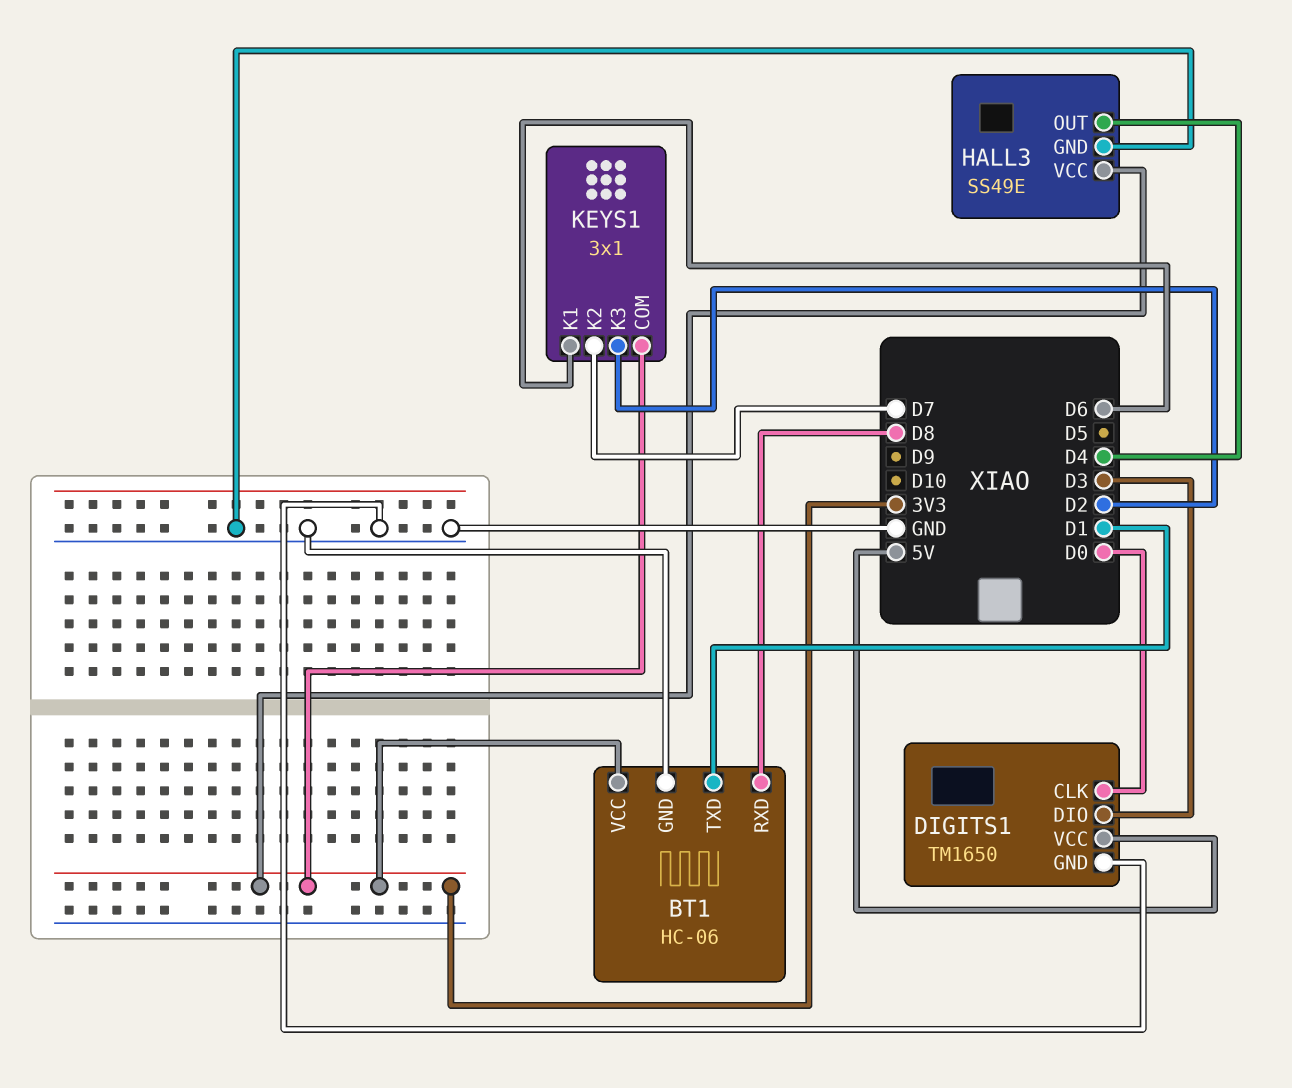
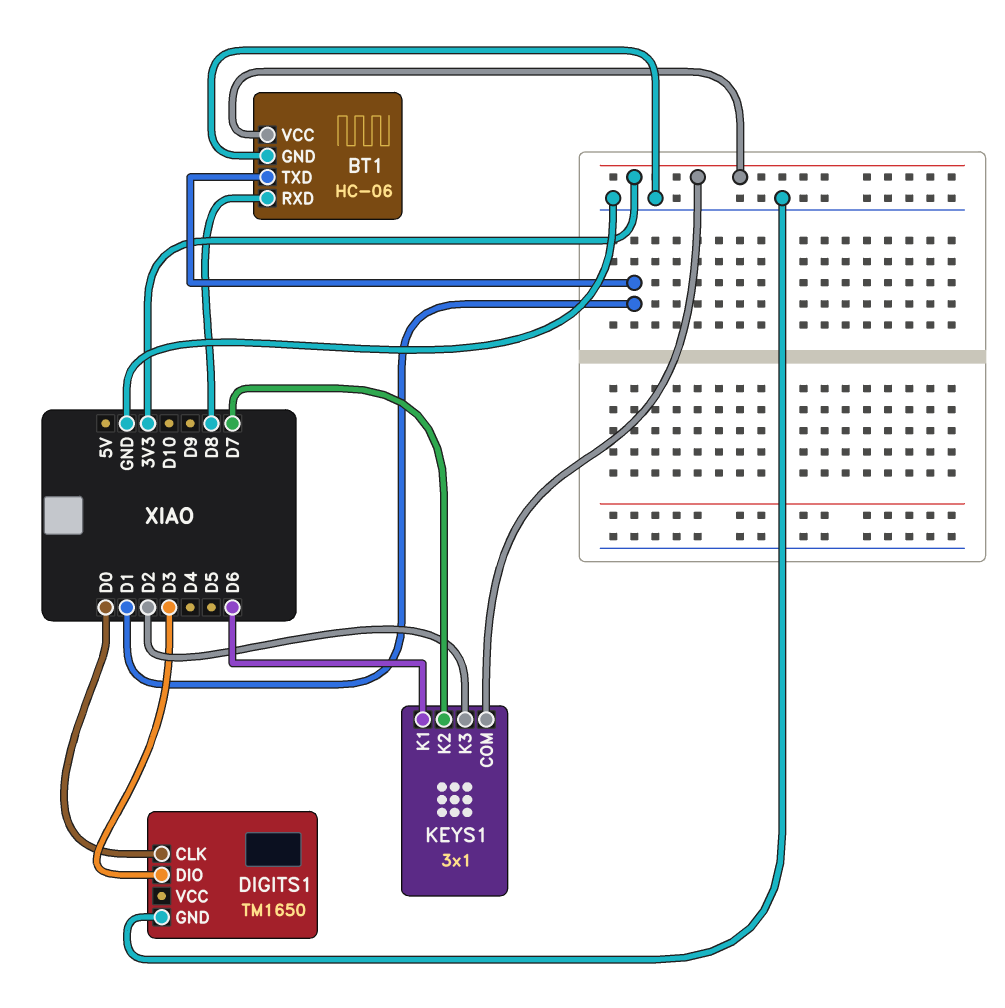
DIGITS1 pin VCC: 5V -> none
HALL3: SS49E -> none
HALL3 pin GND: GND -> none
HALL3 pin OUT: D4 -> none
HALL3 pin VCC: 3V3 -> none

